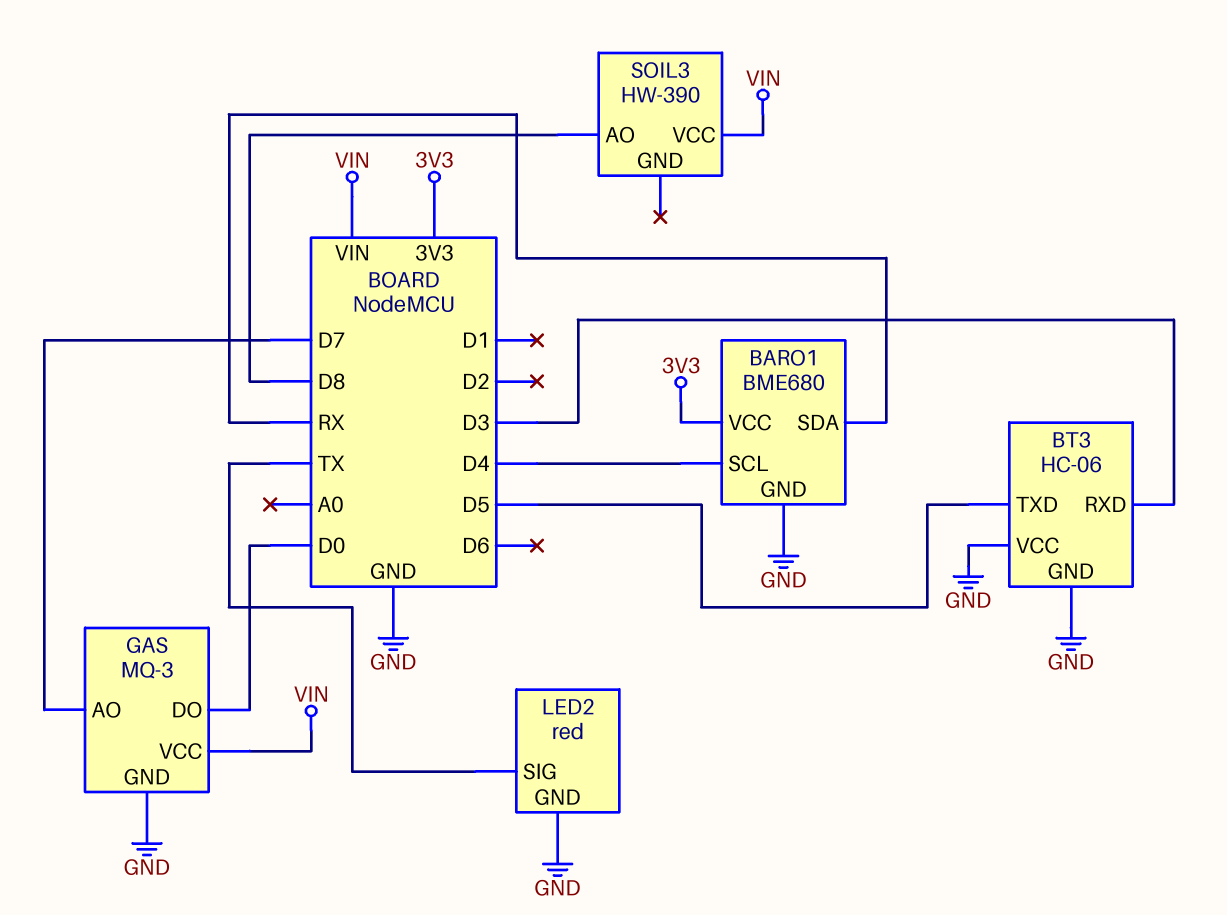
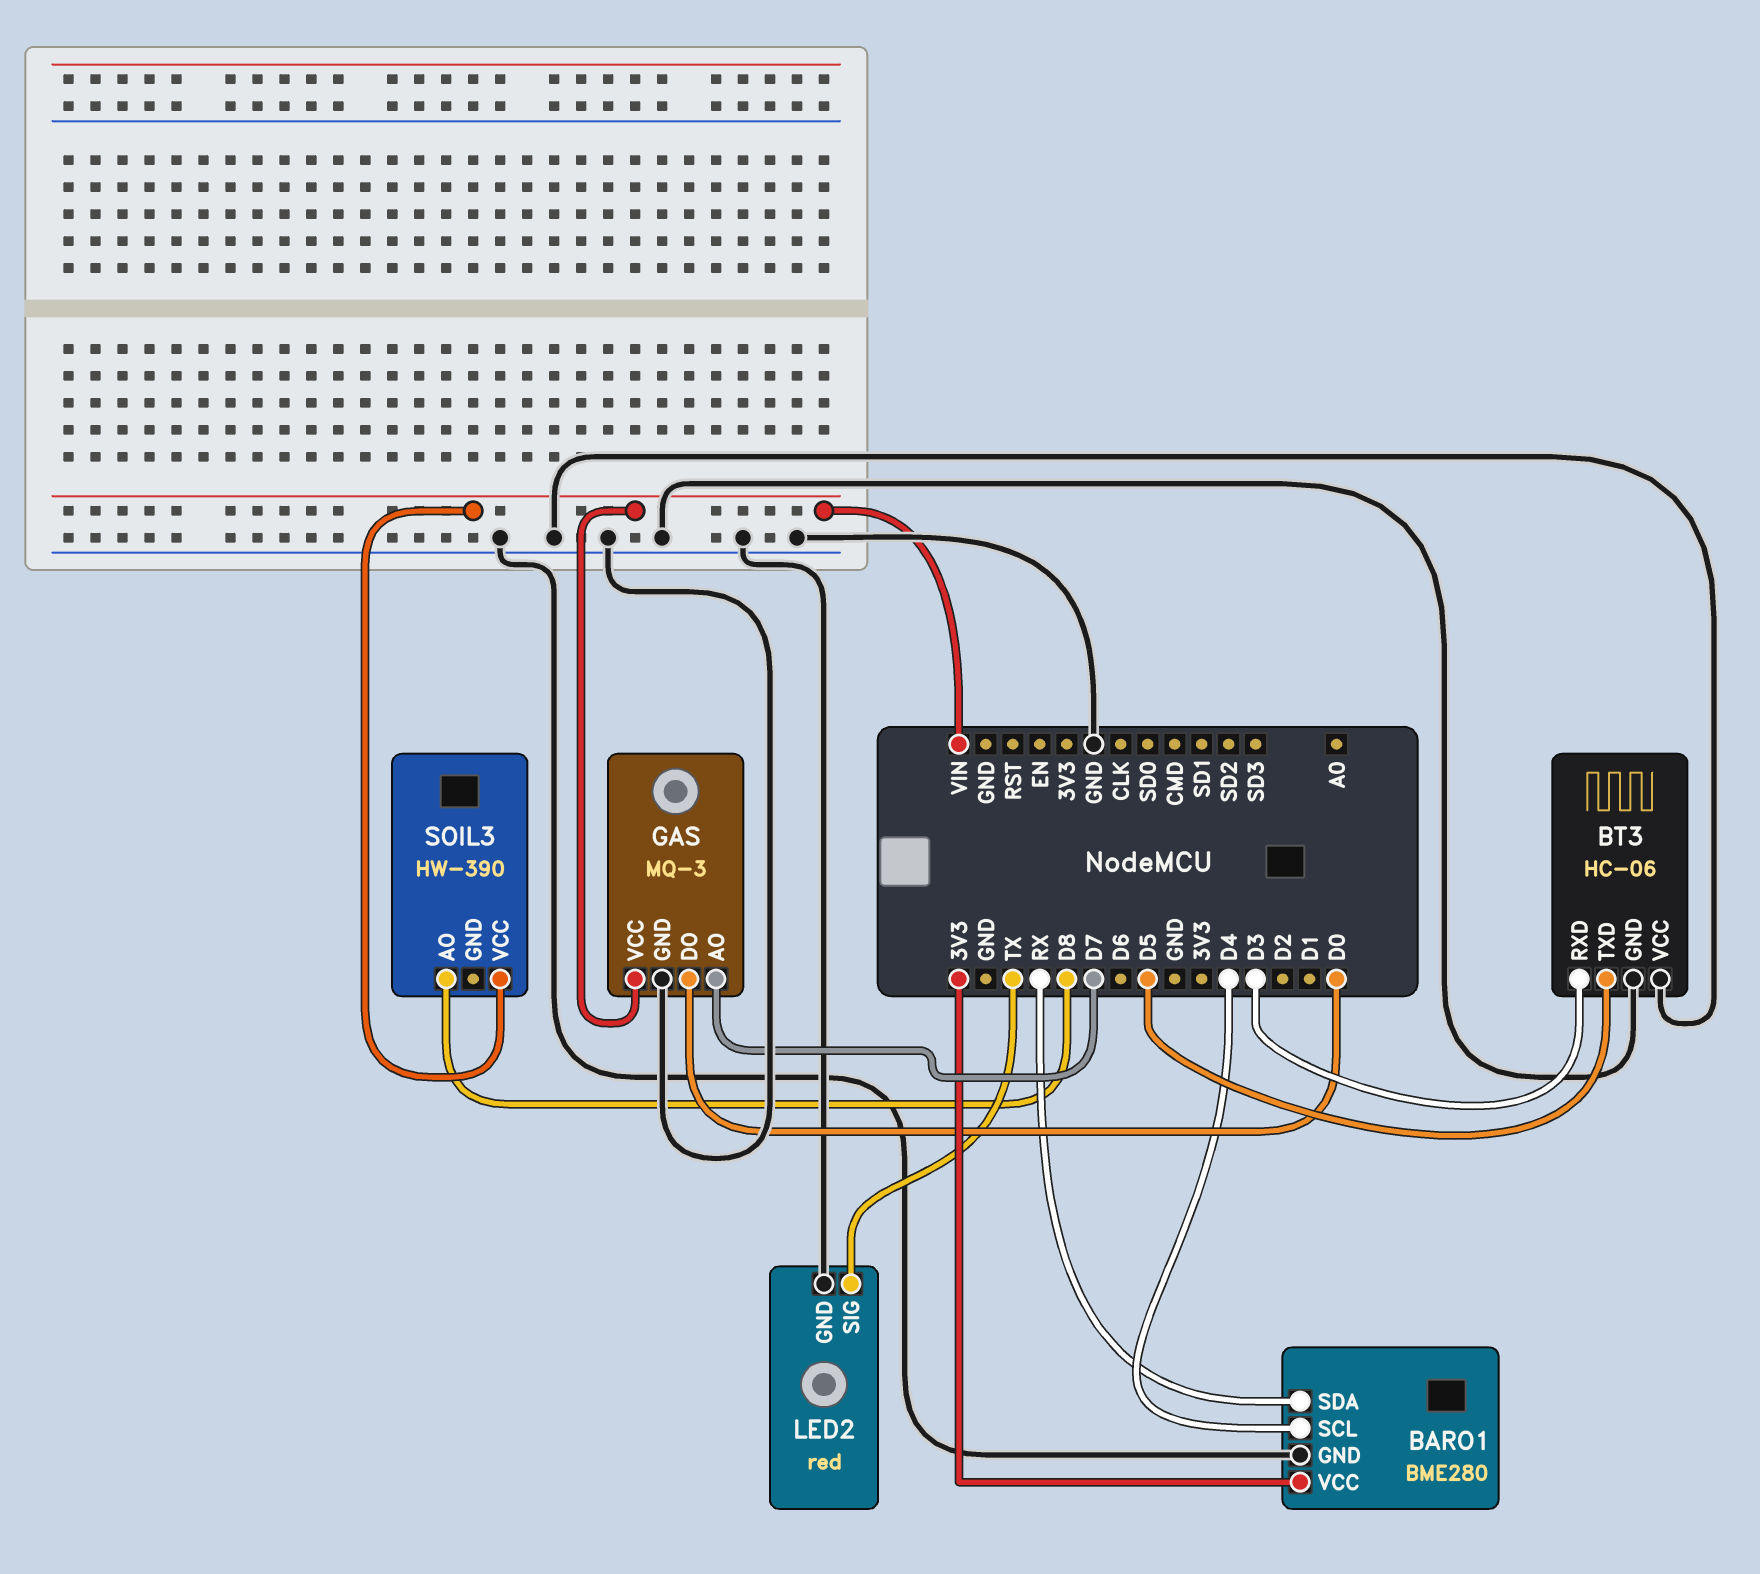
BARO1: BME680 -> BME280

